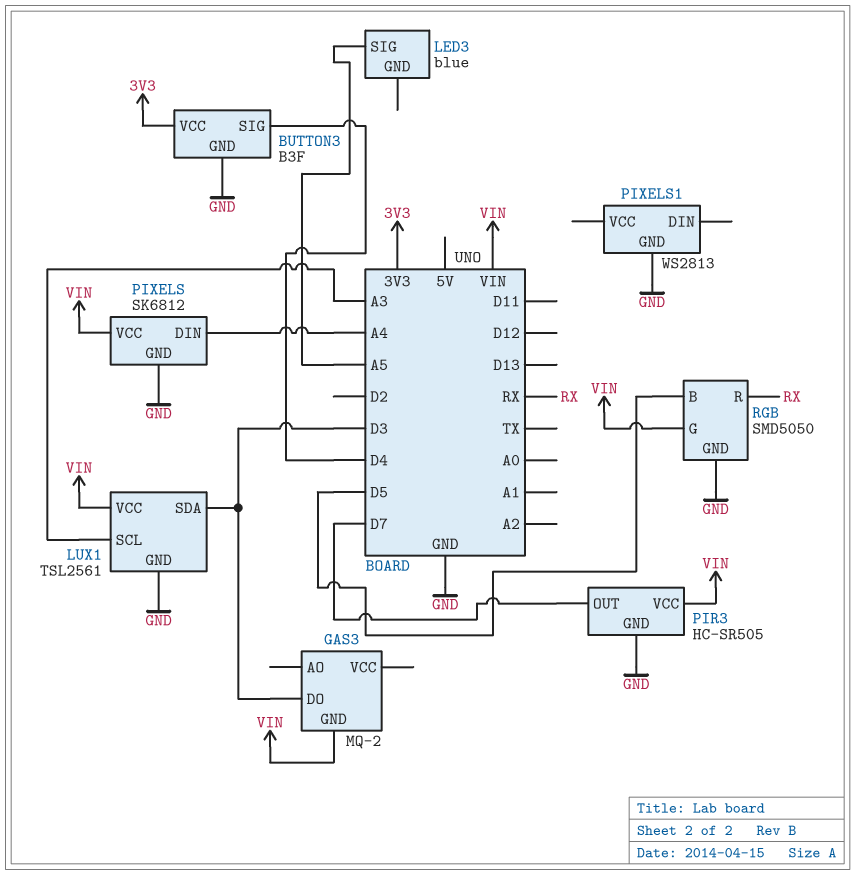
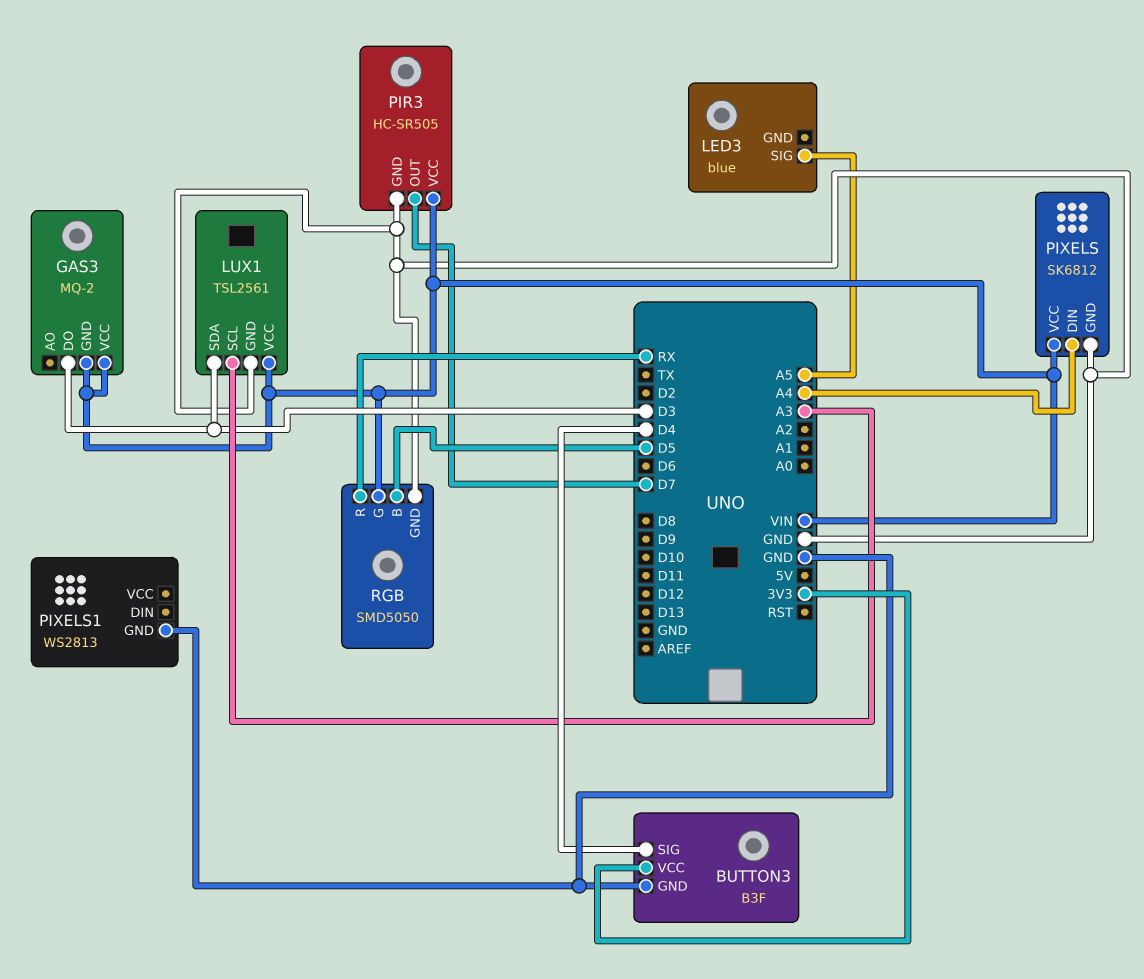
GAS3 pin VCC: none -> VIN

